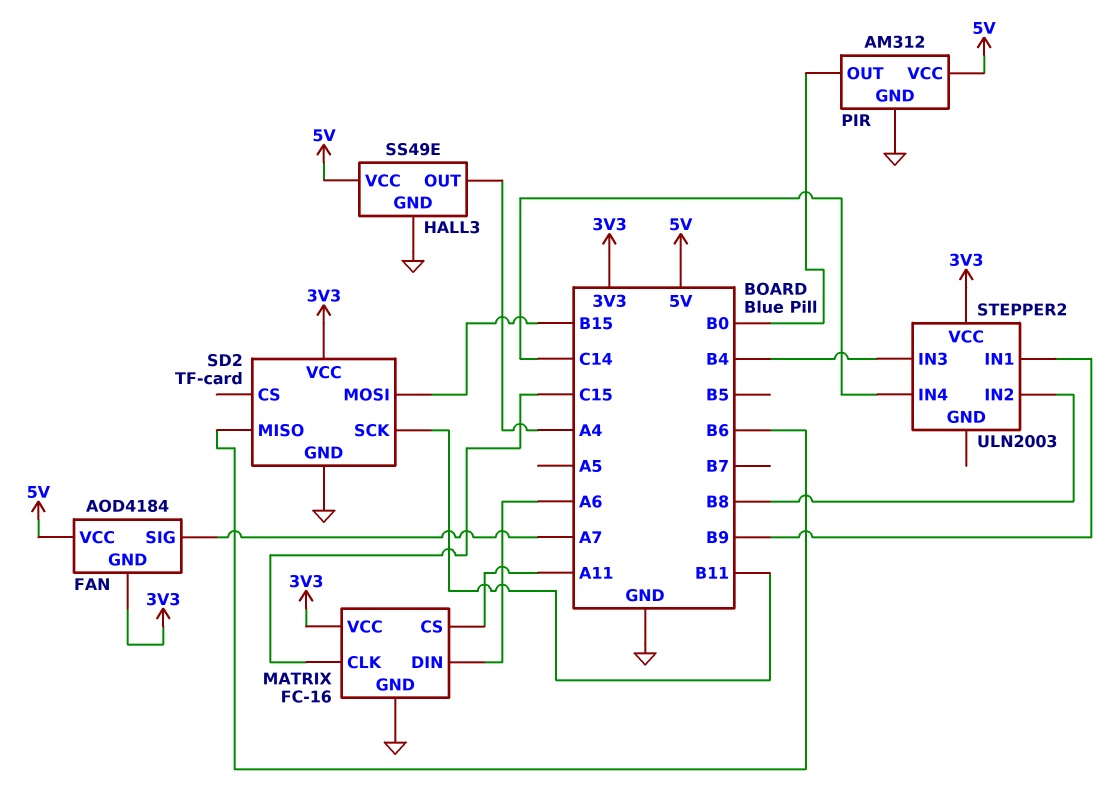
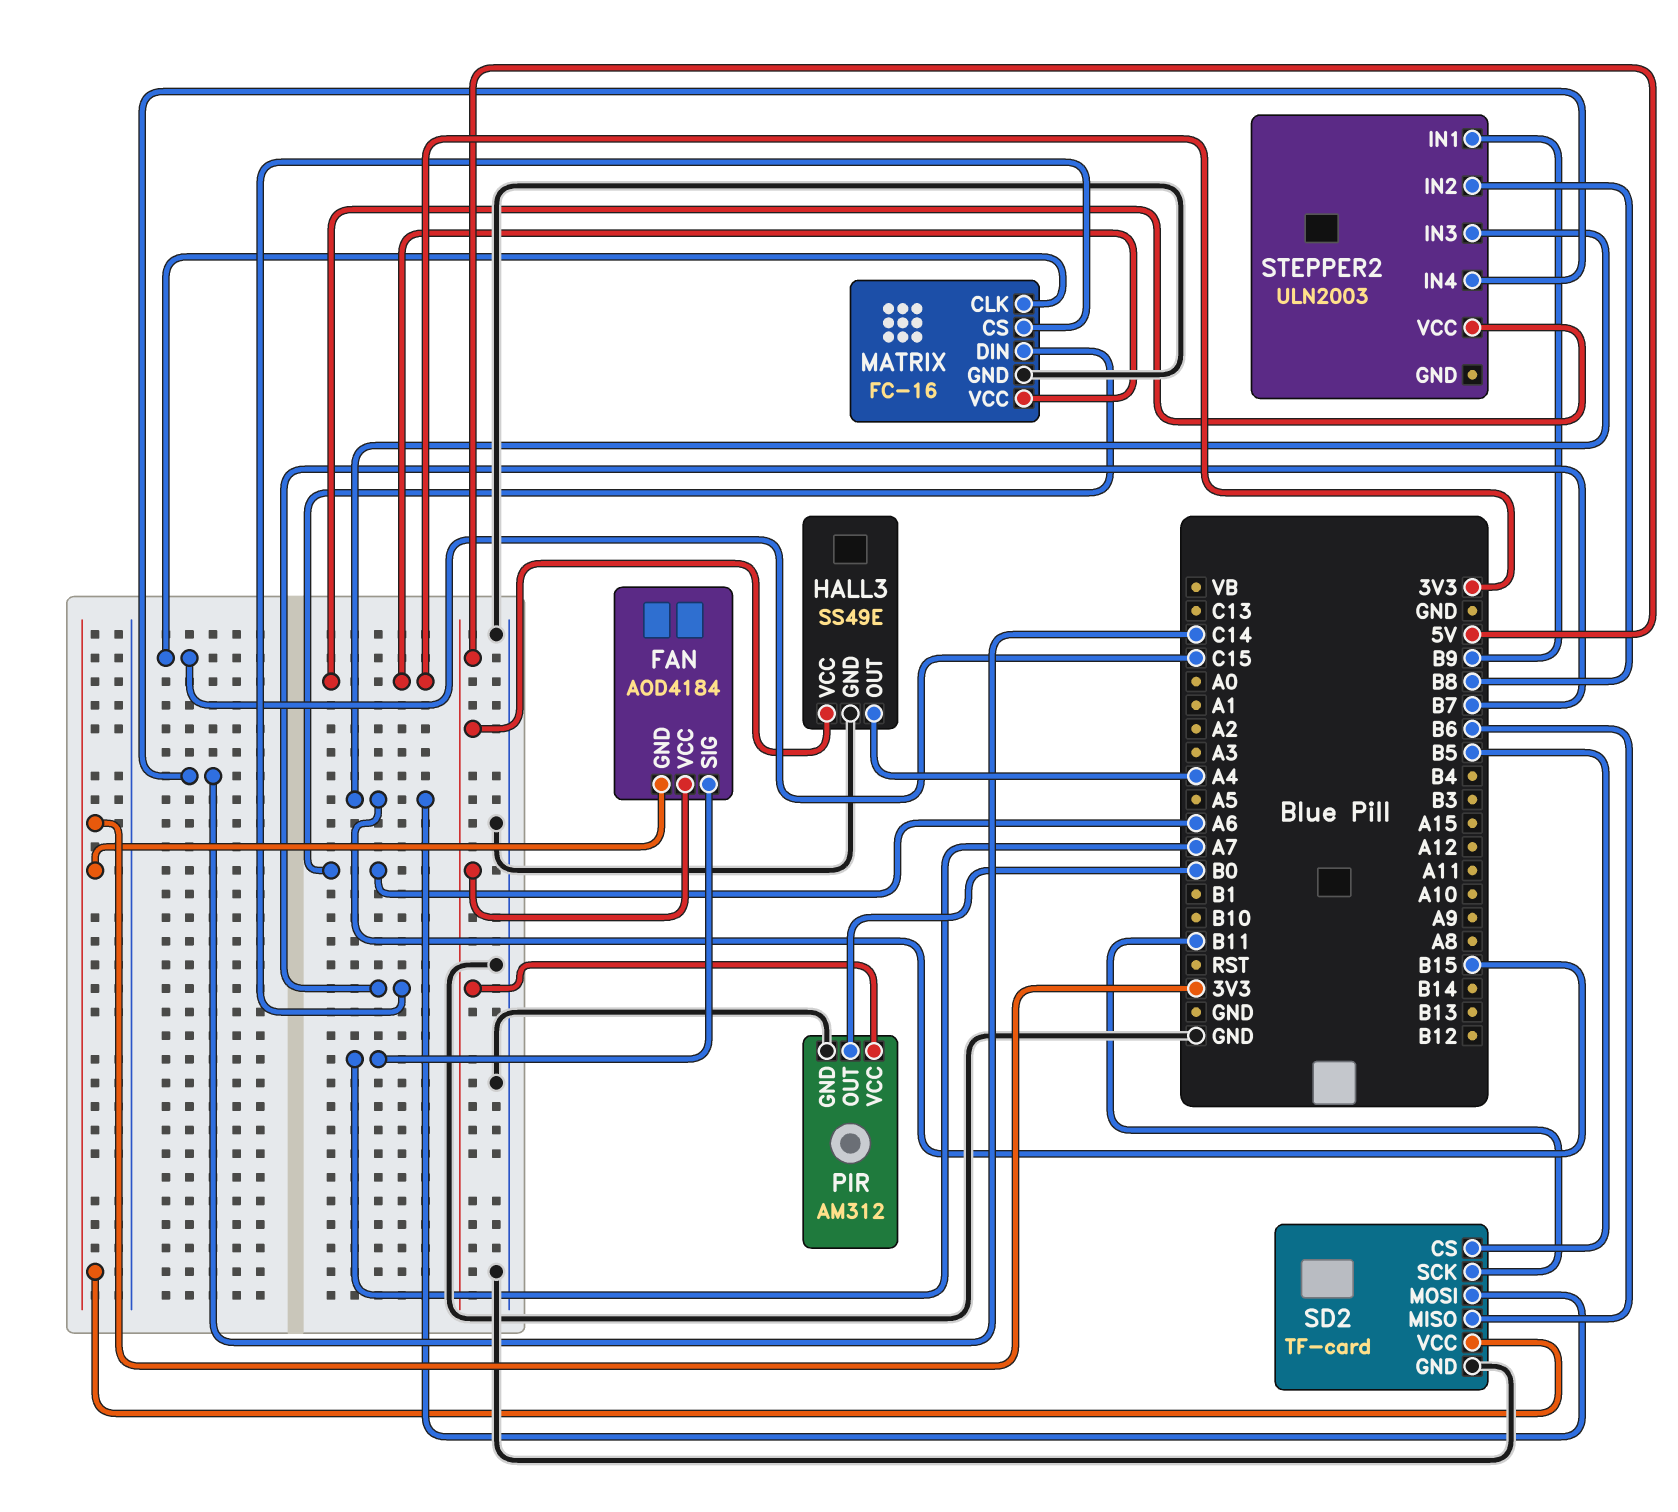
MATRIX pin CS: A11 -> B7
SD2 pin CS: none -> B5
STEPPER2 pin IN3: B4 -> B15

